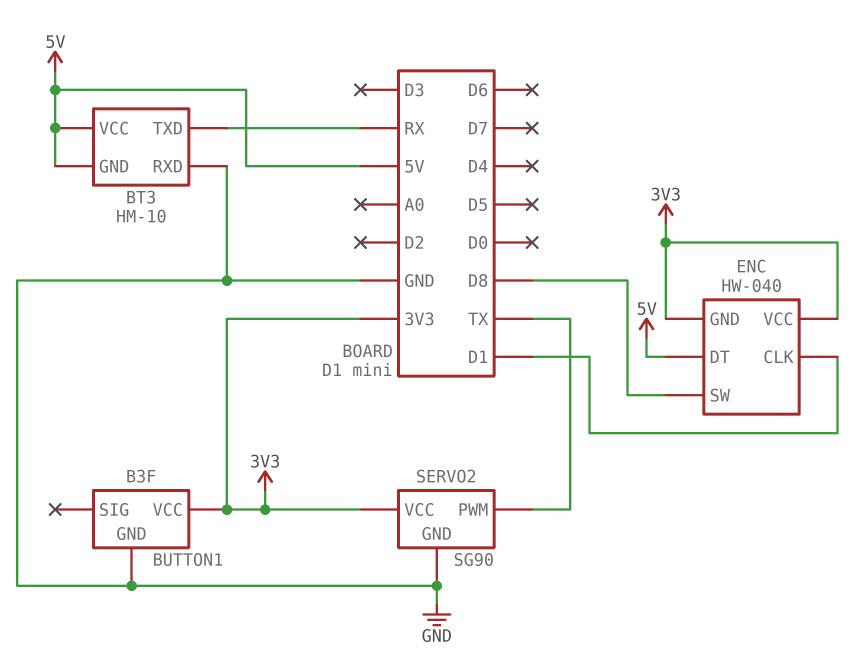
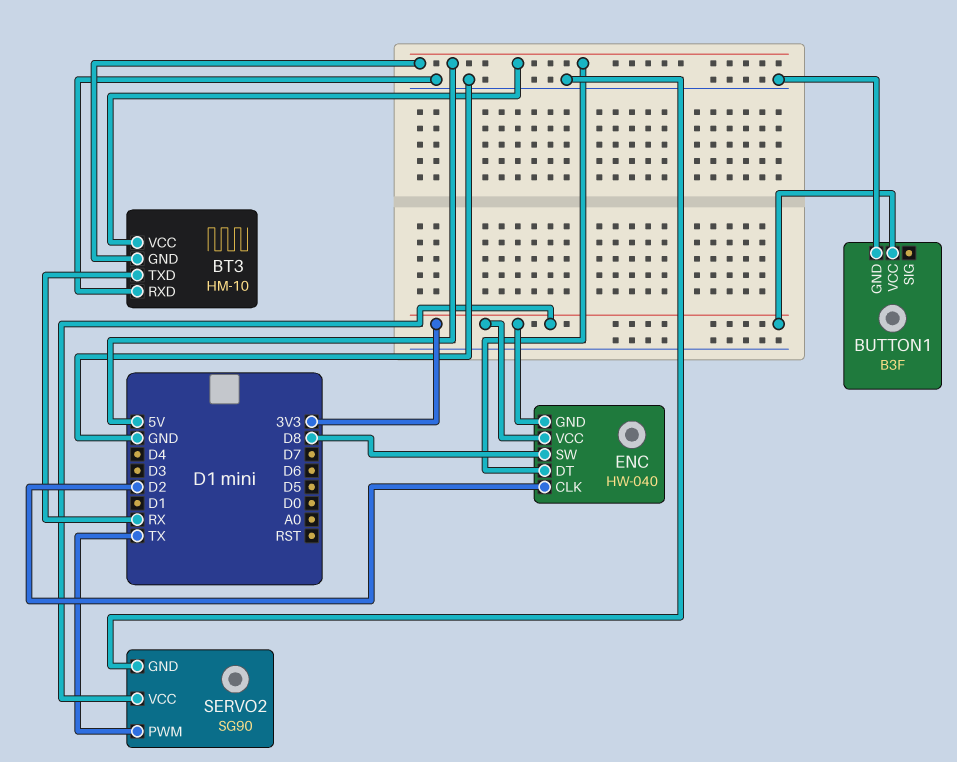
ENC pin CLK: D1 -> D2

